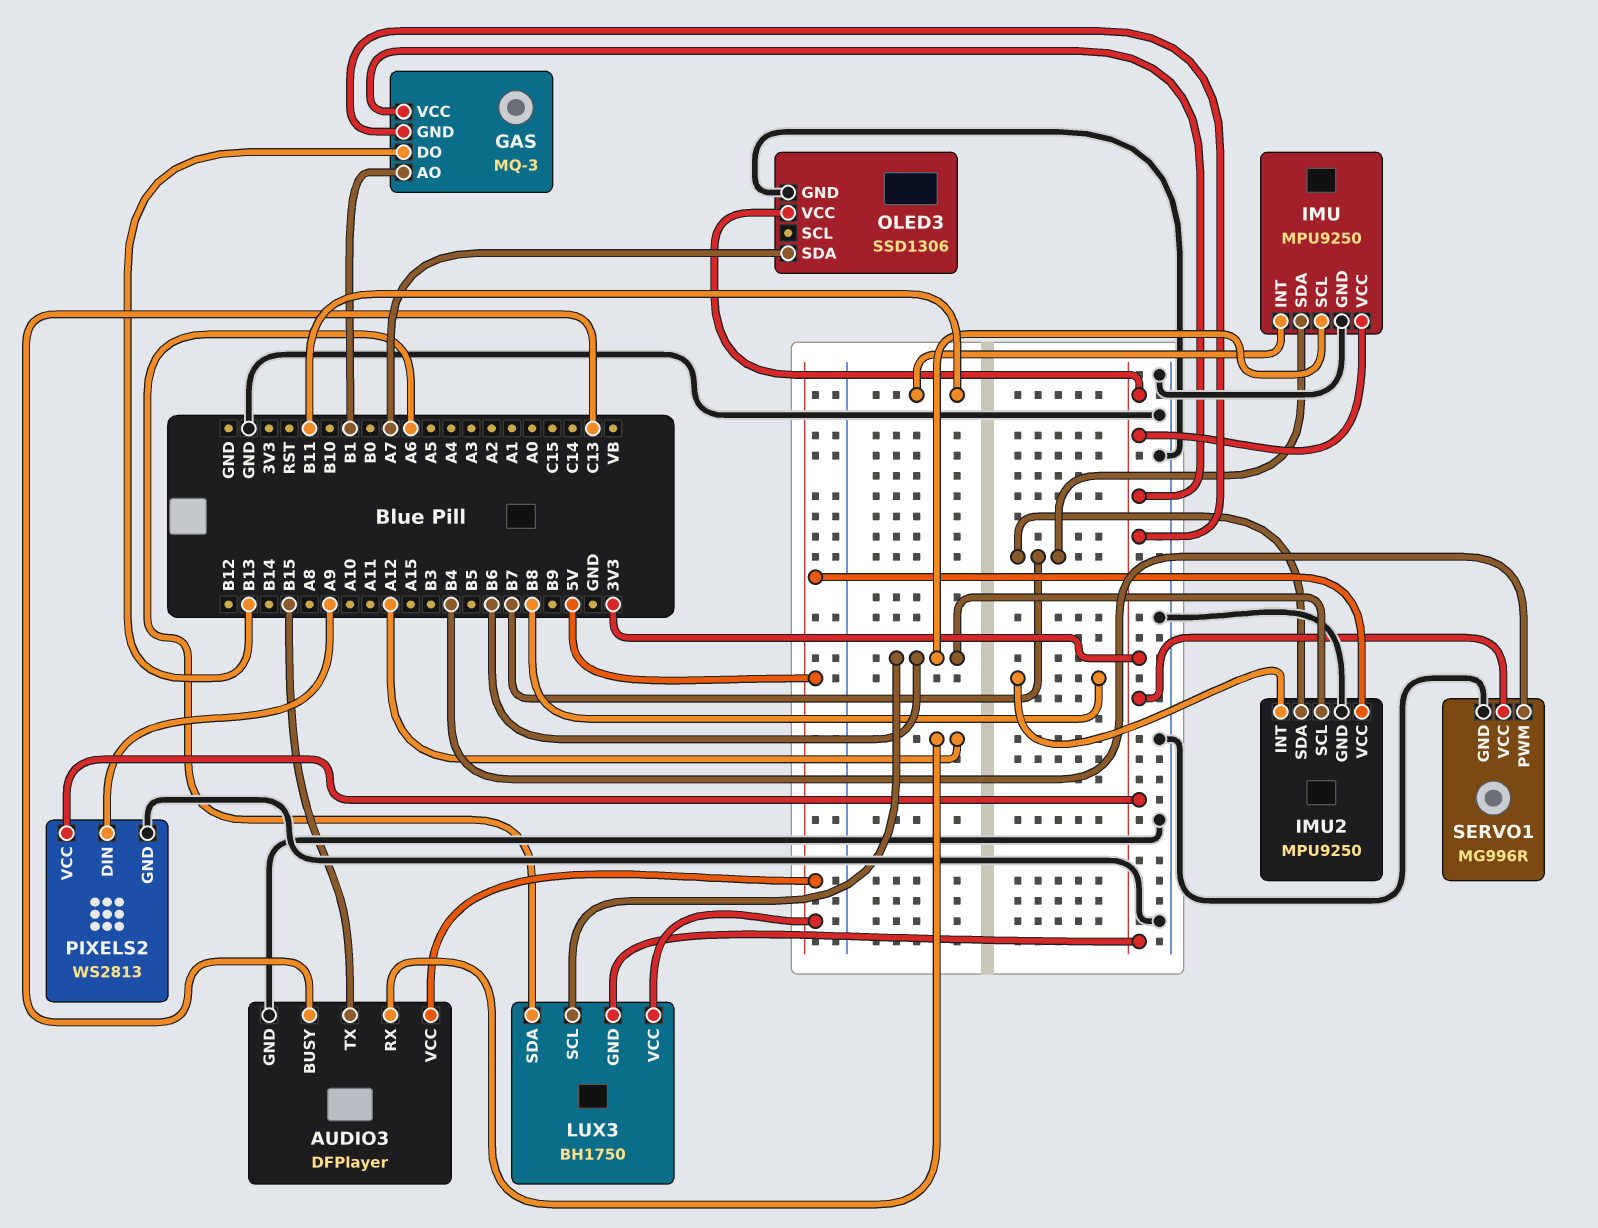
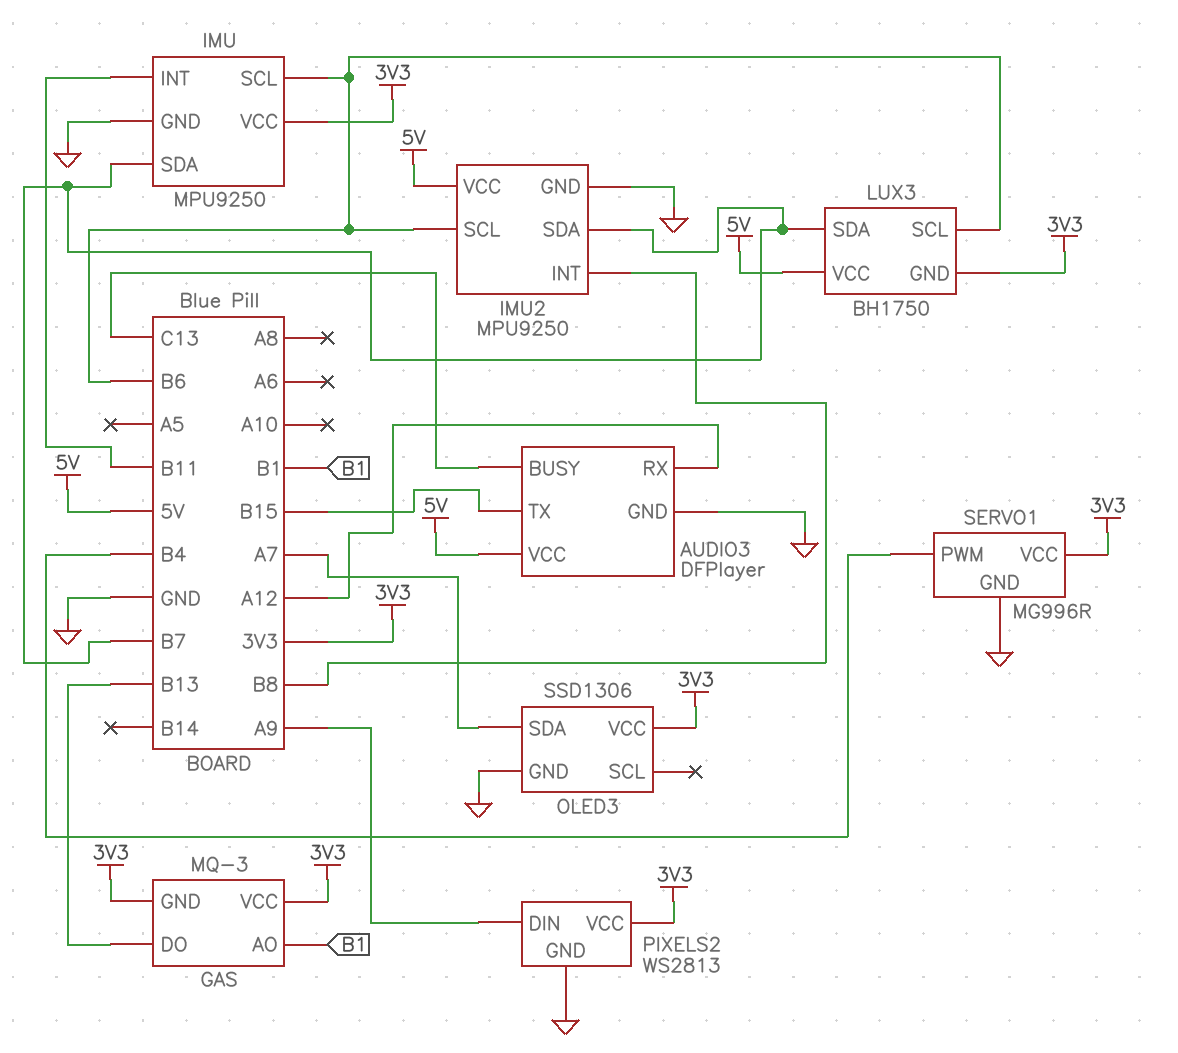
LUX3 pin SDA: A6 -> B7

